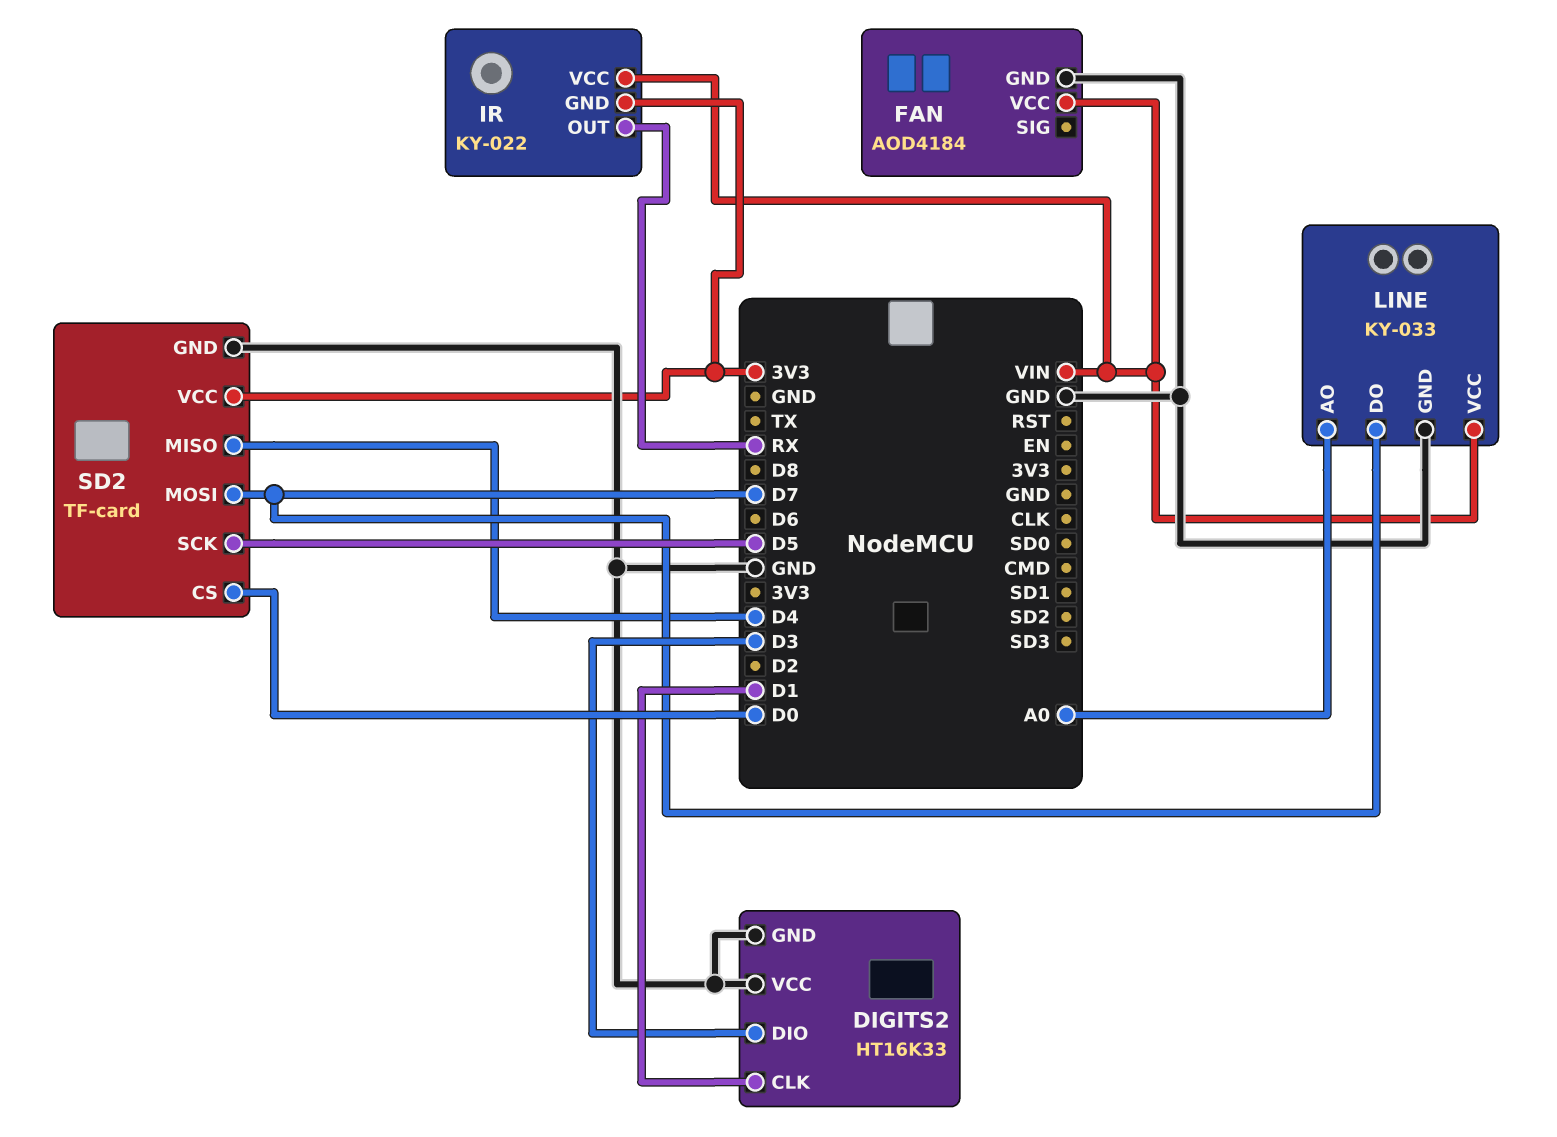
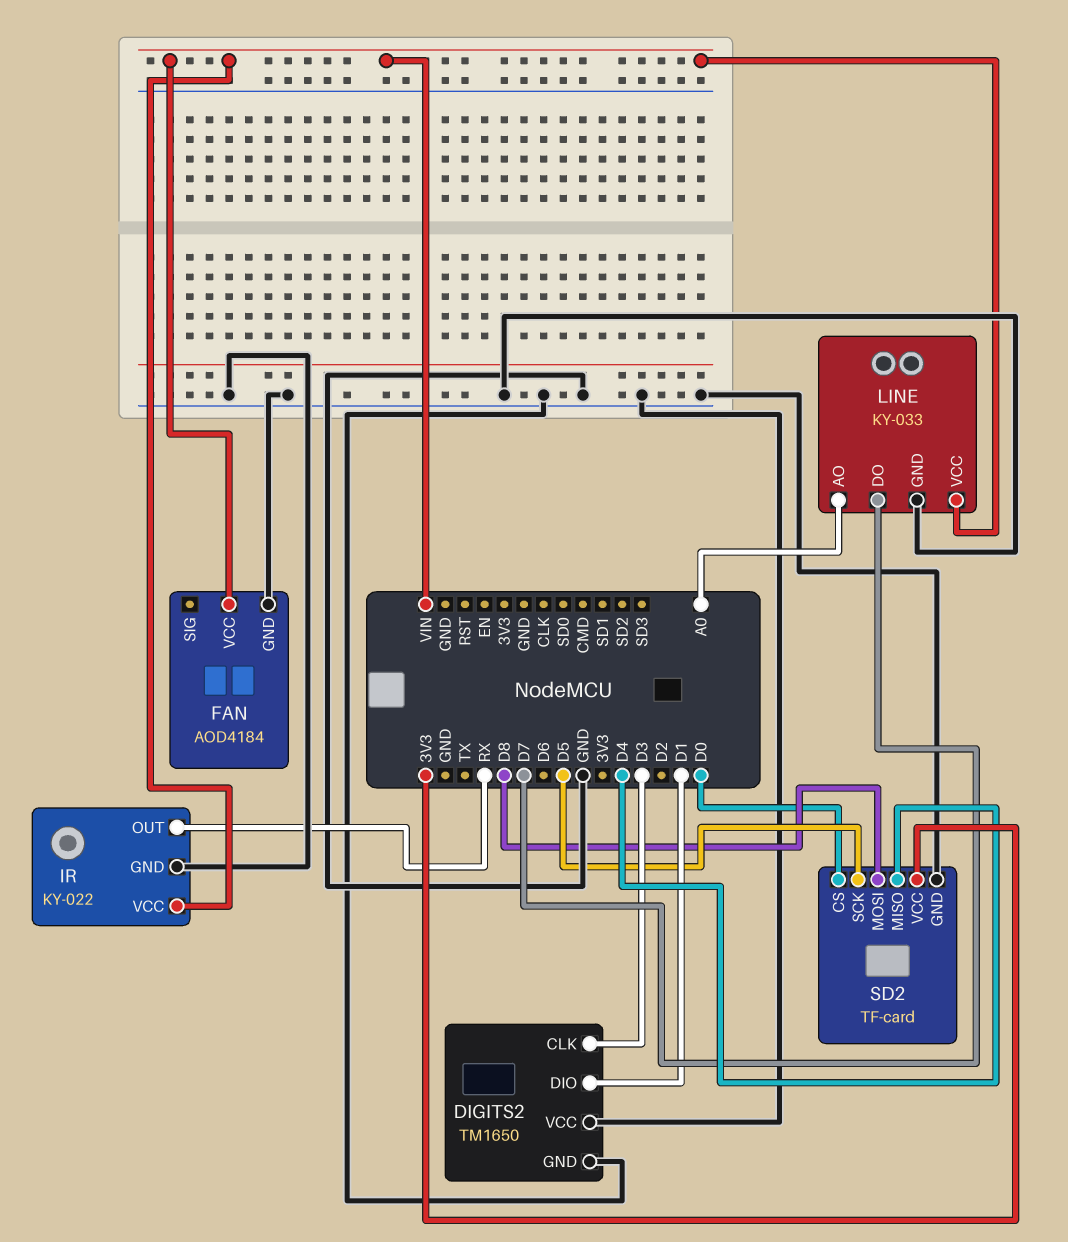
DIGITS2: HT16K33 -> TM1650
DIGITS2 pin CLK: D1 -> D3
DIGITS2 pin DIO: D3 -> D1
IR pin GND: 3V3 -> GND
SD2 pin MOSI: D7 -> D8

